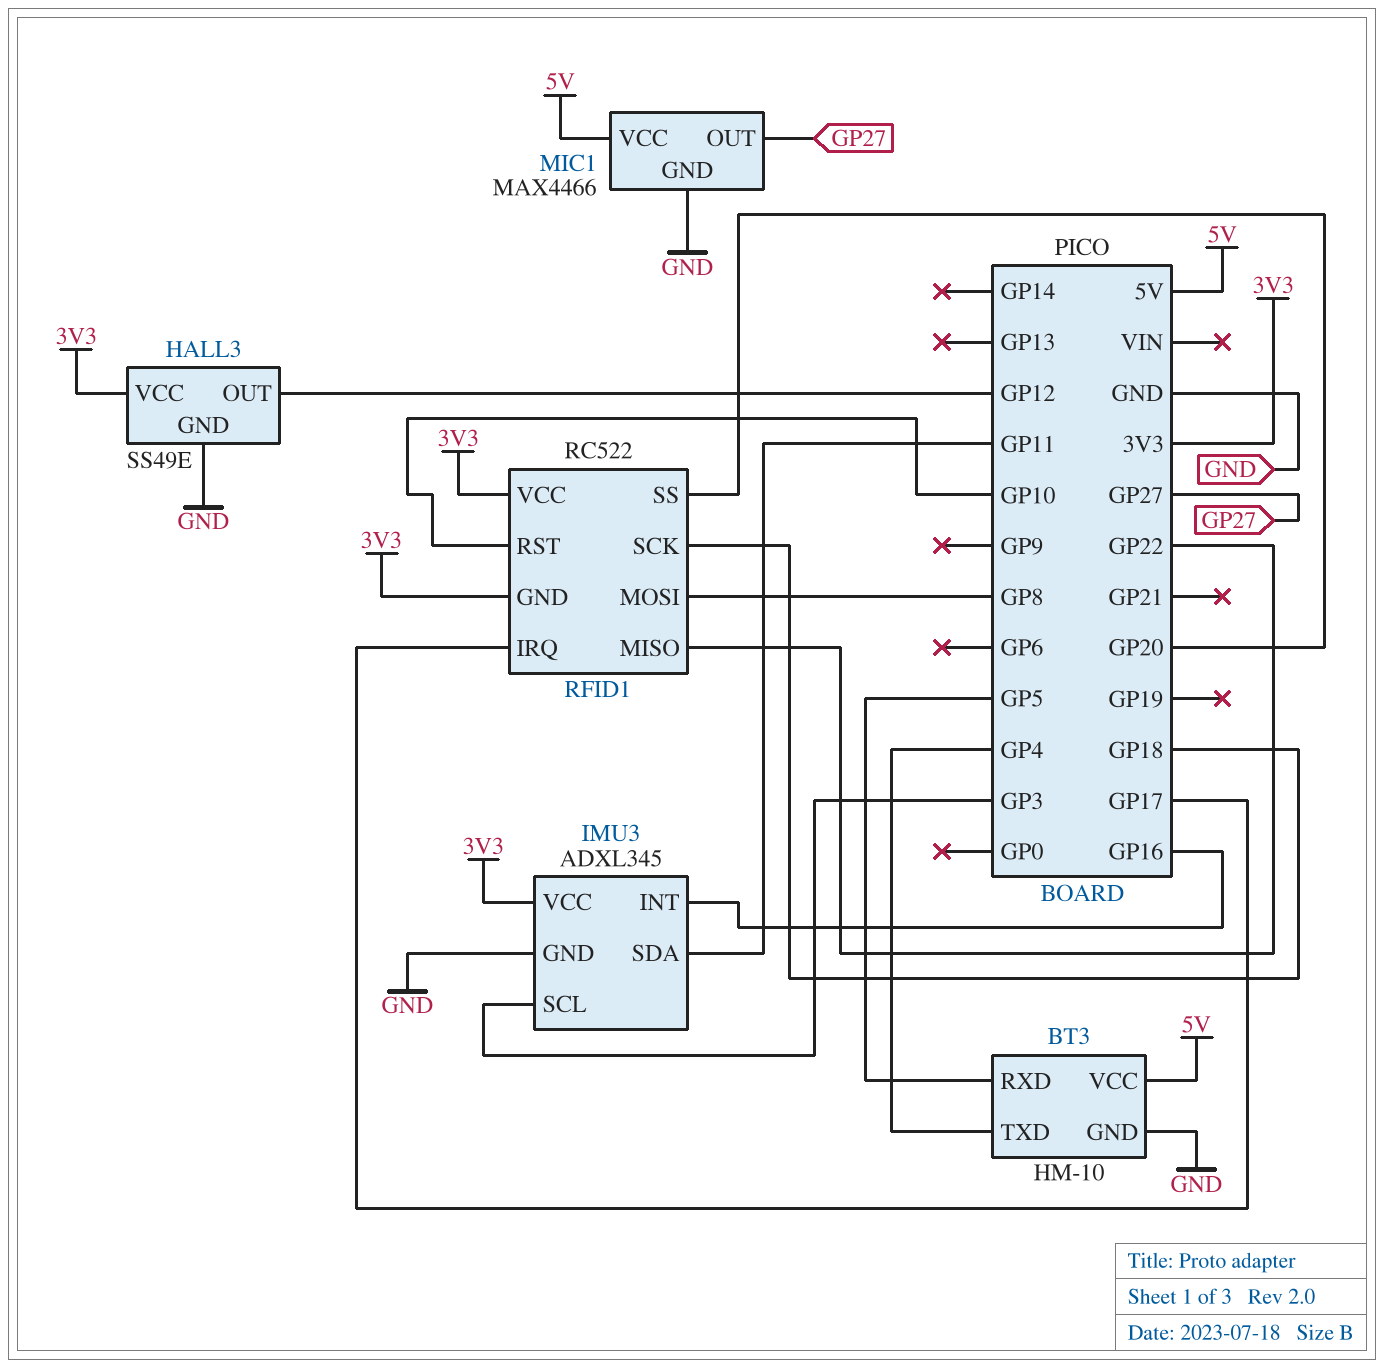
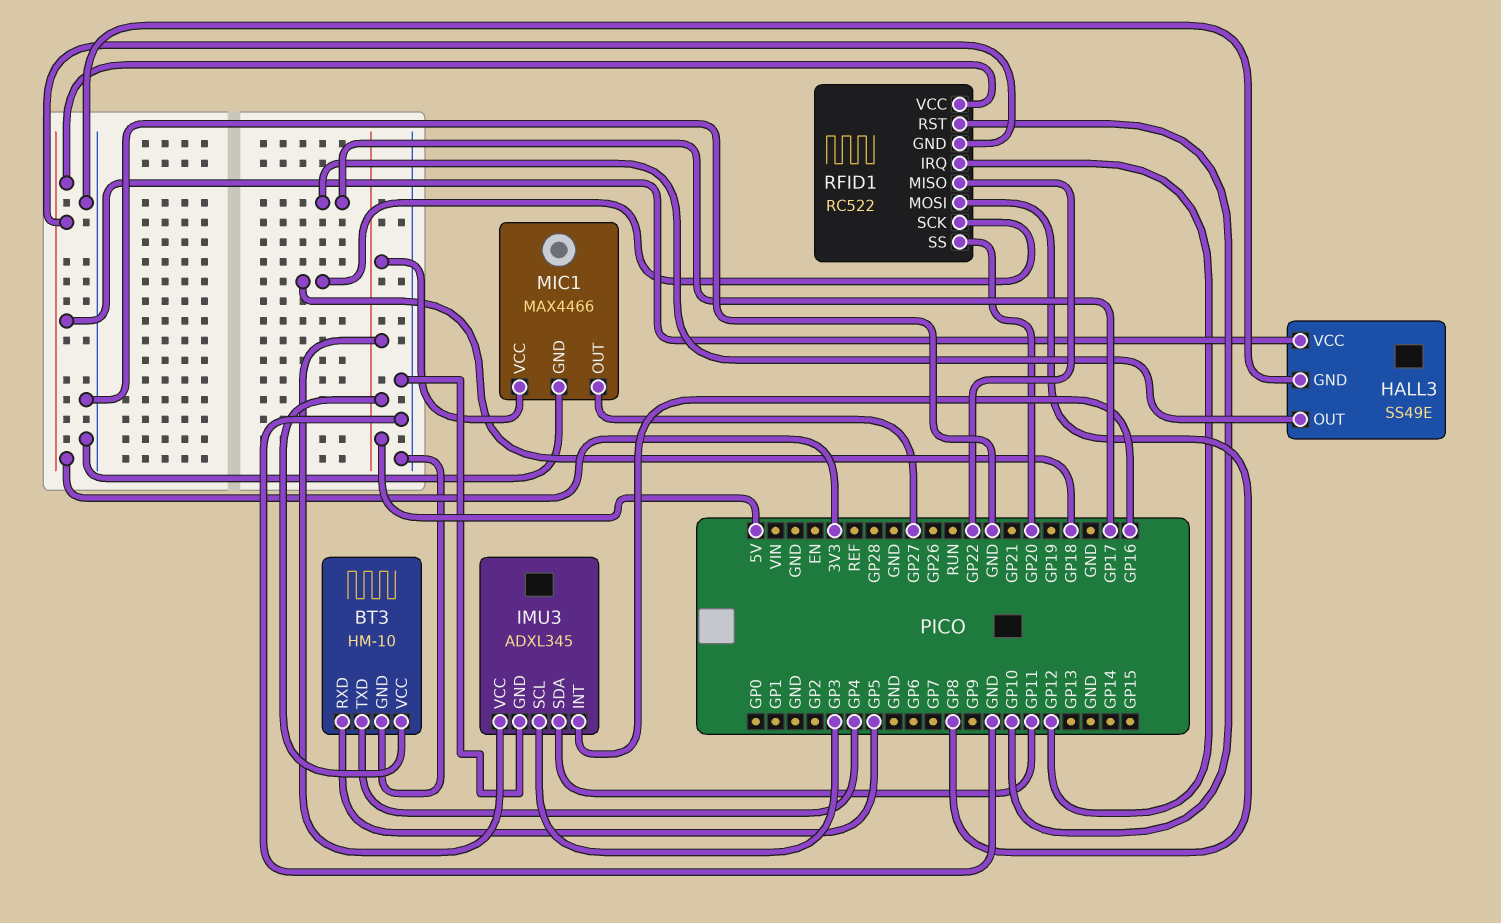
HALL3 pin OUT: GP12 -> GP17
IMU3 pin VCC: 3V3 -> 5V
RFID1 pin IRQ: GP17 -> GP12

